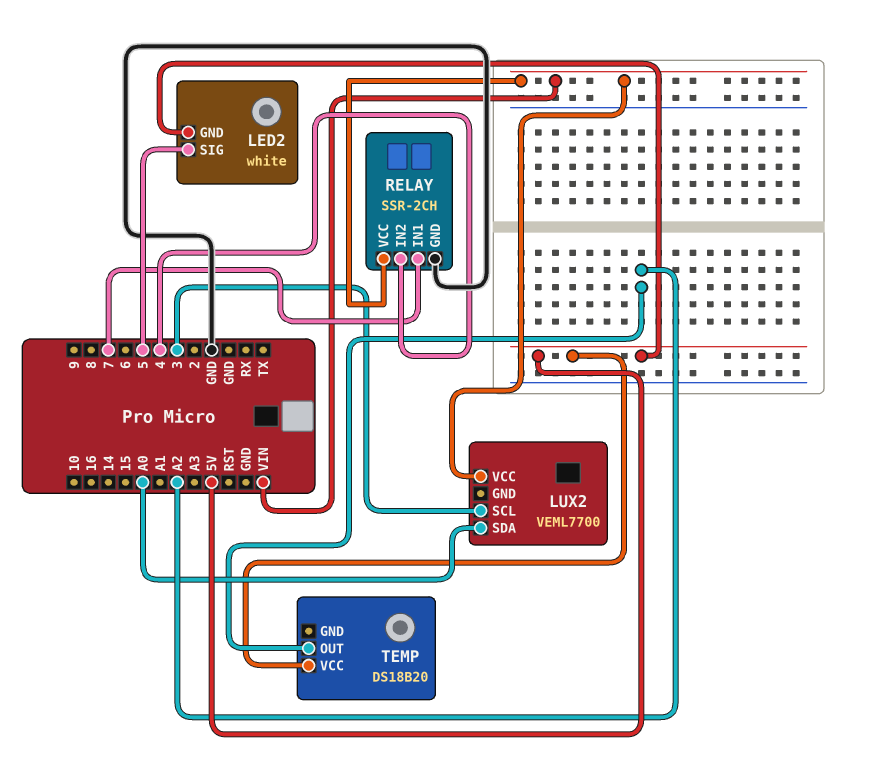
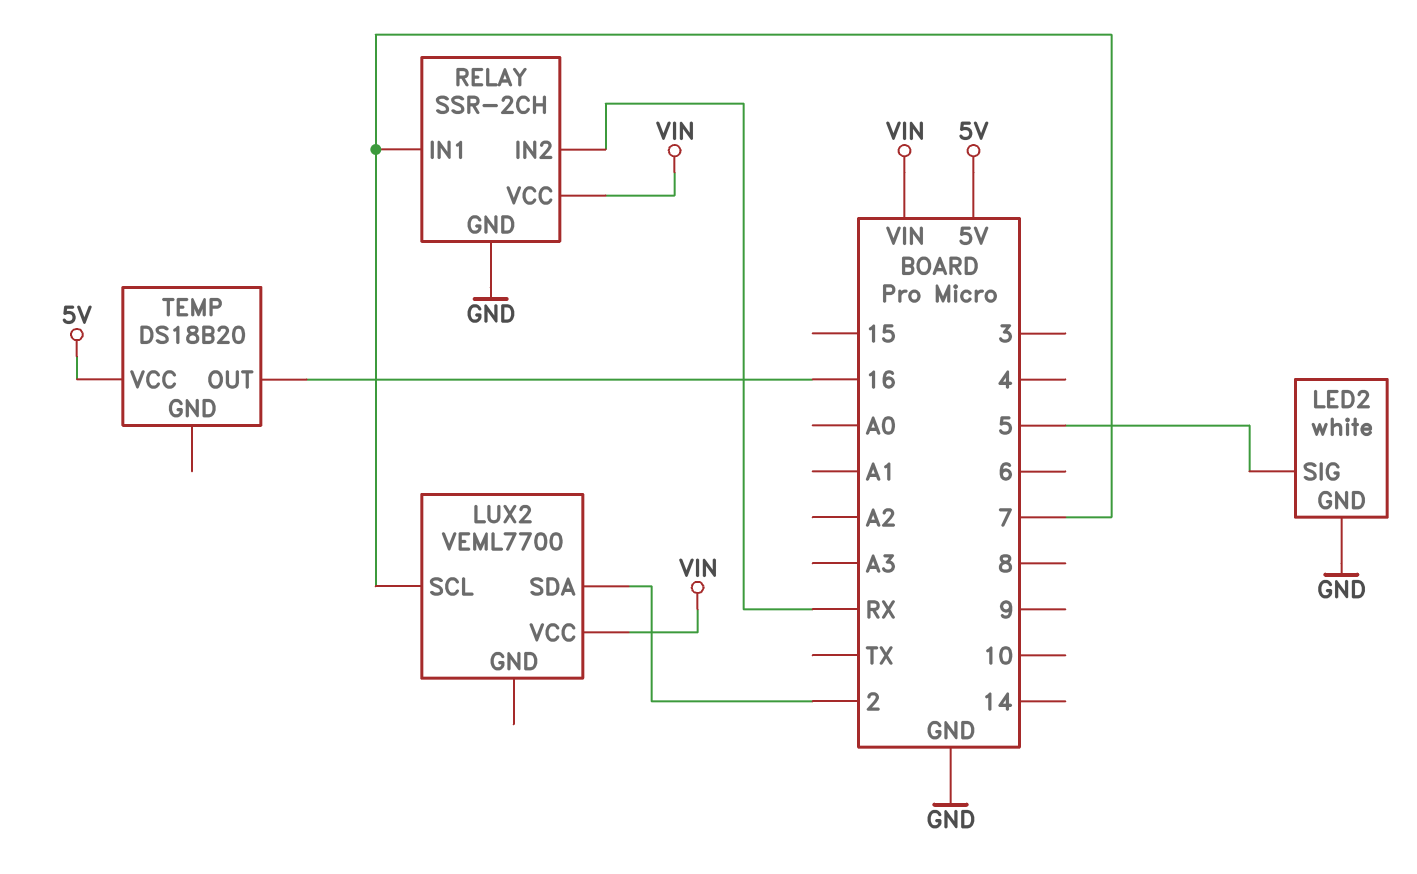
LED2 pin GND: 5V -> GND
LUX2 pin SCL: 3 -> 7
LUX2 pin SDA: A0 -> 2
RELAY pin IN2: 4 -> RX
TEMP pin OUT: A2 -> 16

